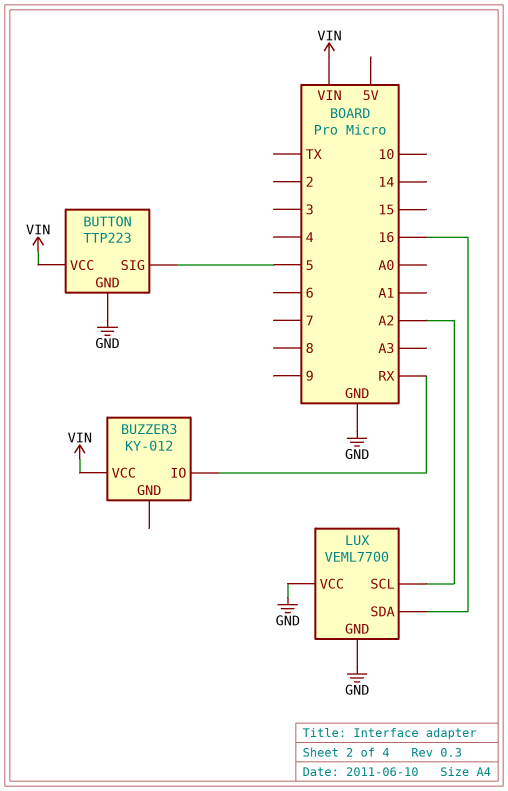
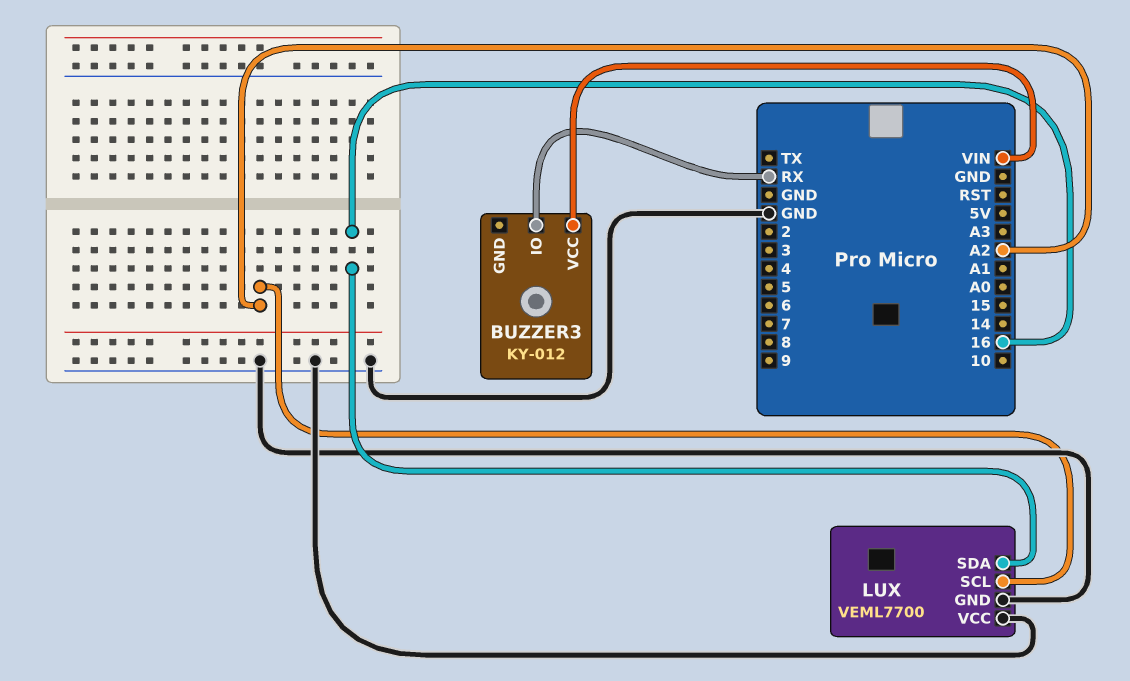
BUTTON: TTP223 -> none
BUTTON pin GND: GND -> none
BUTTON pin SIG: 5 -> none
BUTTON pin VCC: VIN -> none

